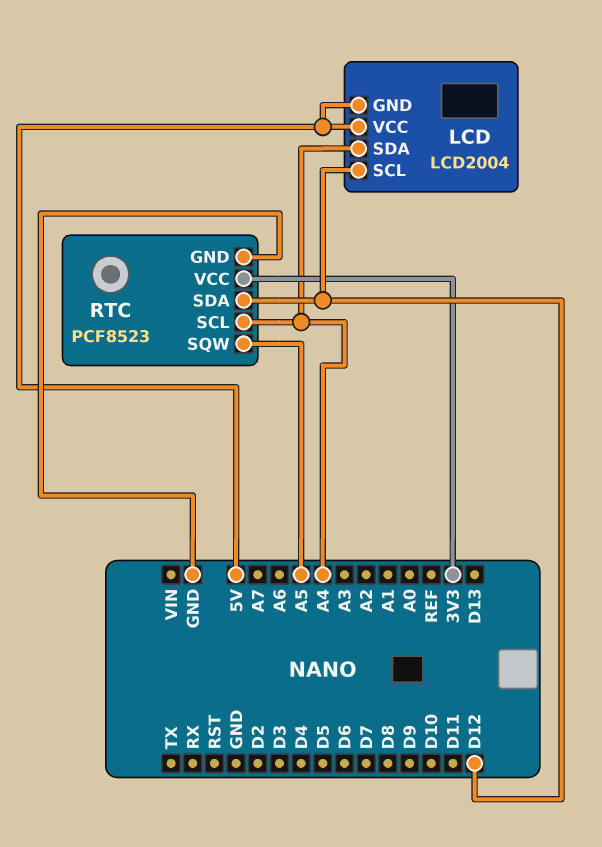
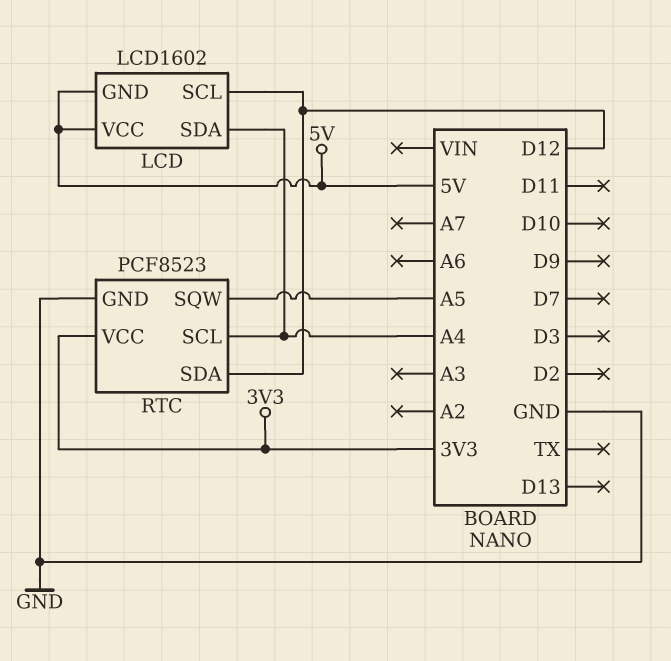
LCD: LCD2004 -> LCD1602

